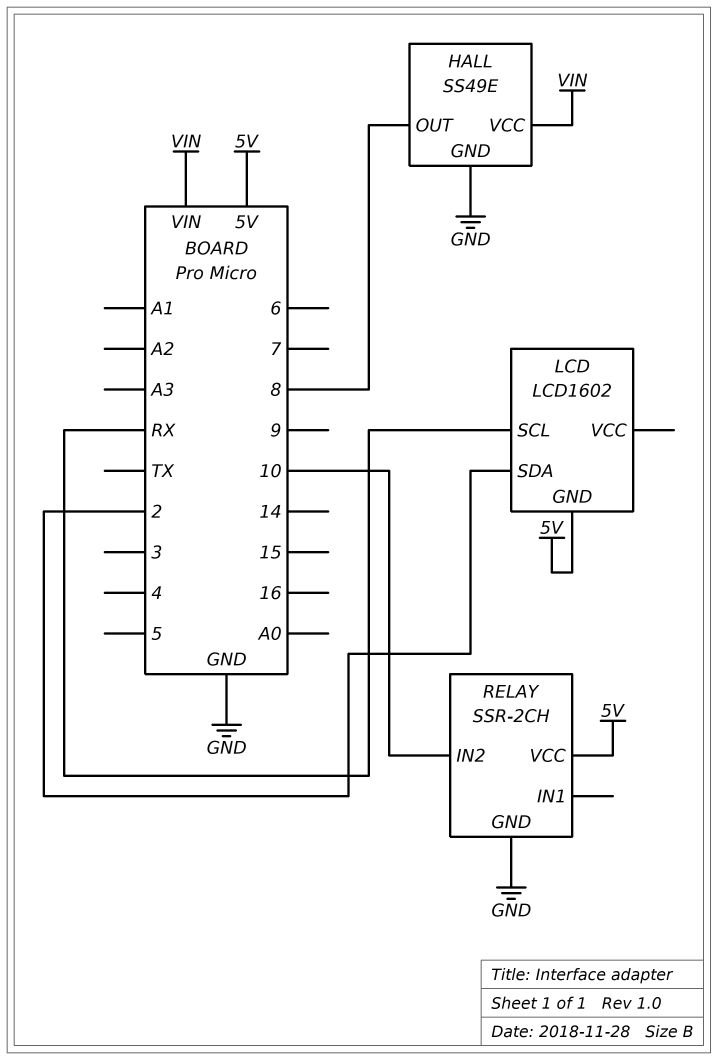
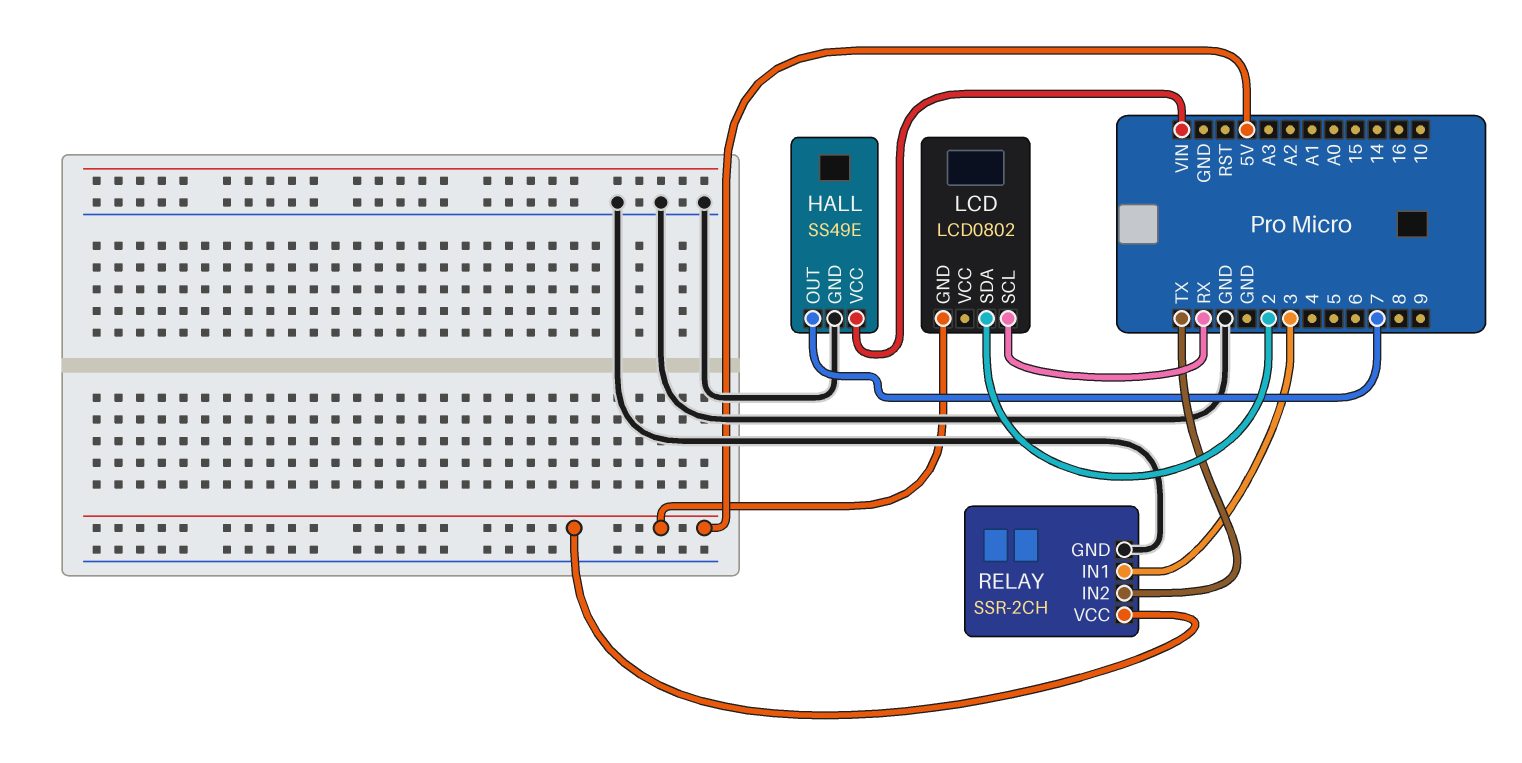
HALL pin OUT: 8 -> 7
LCD: LCD1602 -> LCD0802
RELAY pin IN1: none -> 3
RELAY pin IN2: 10 -> TX

